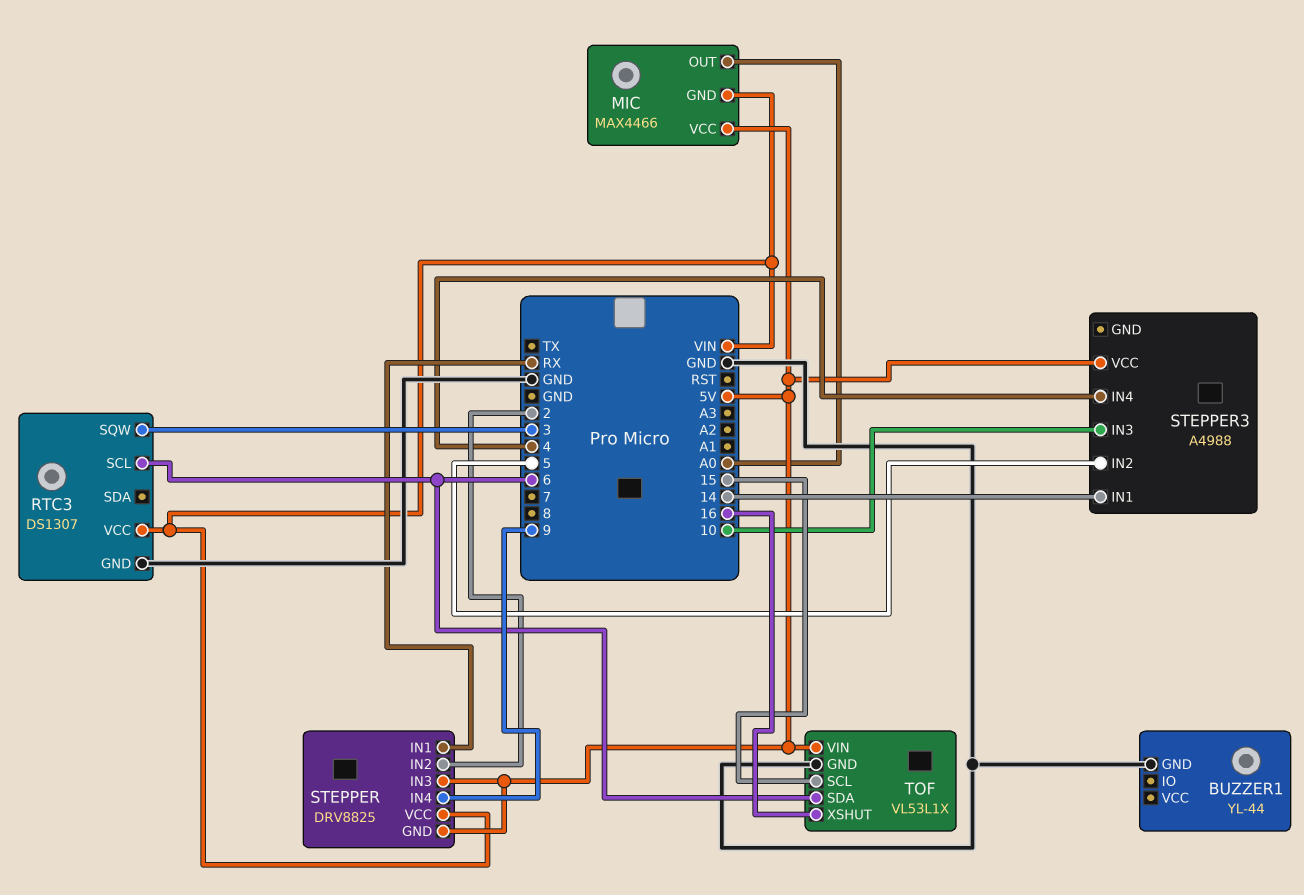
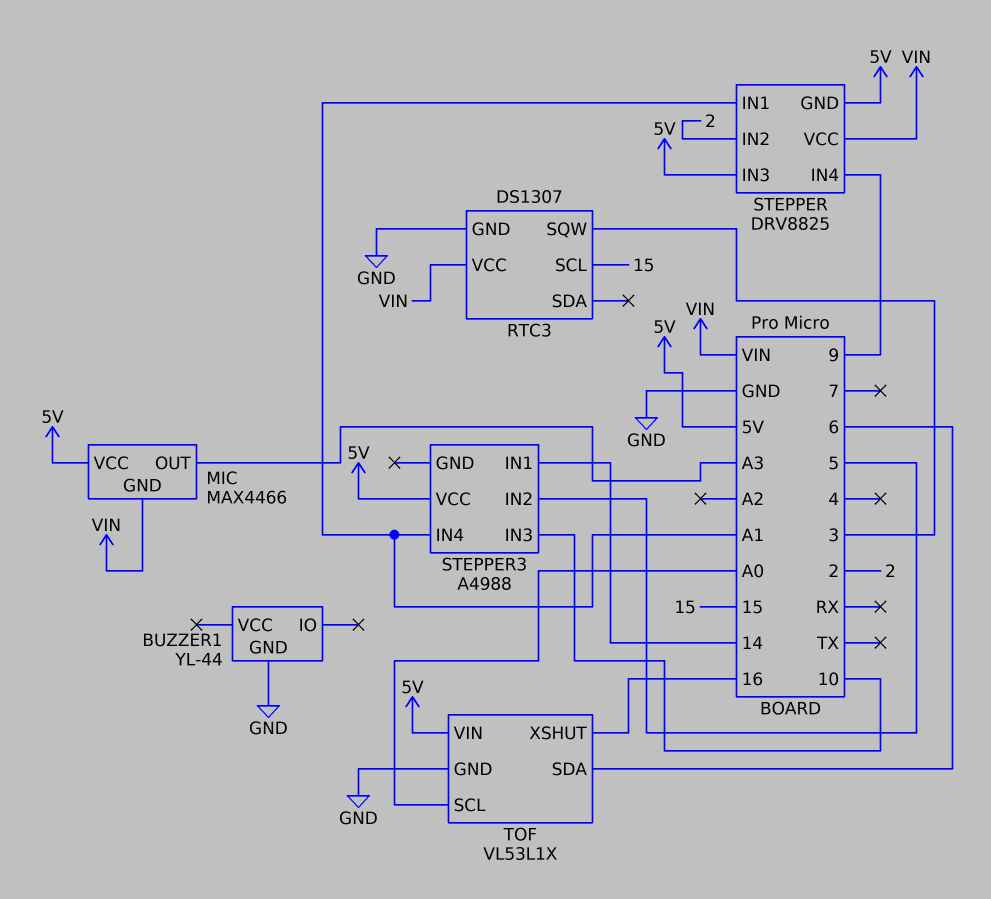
MIC pin OUT: A0 -> A3
RTC3 pin SCL: 6 -> 15
STEPPER pin IN1: RX -> A1
STEPPER3 pin IN4: 4 -> A1
TOF pin SCL: 15 -> A0

